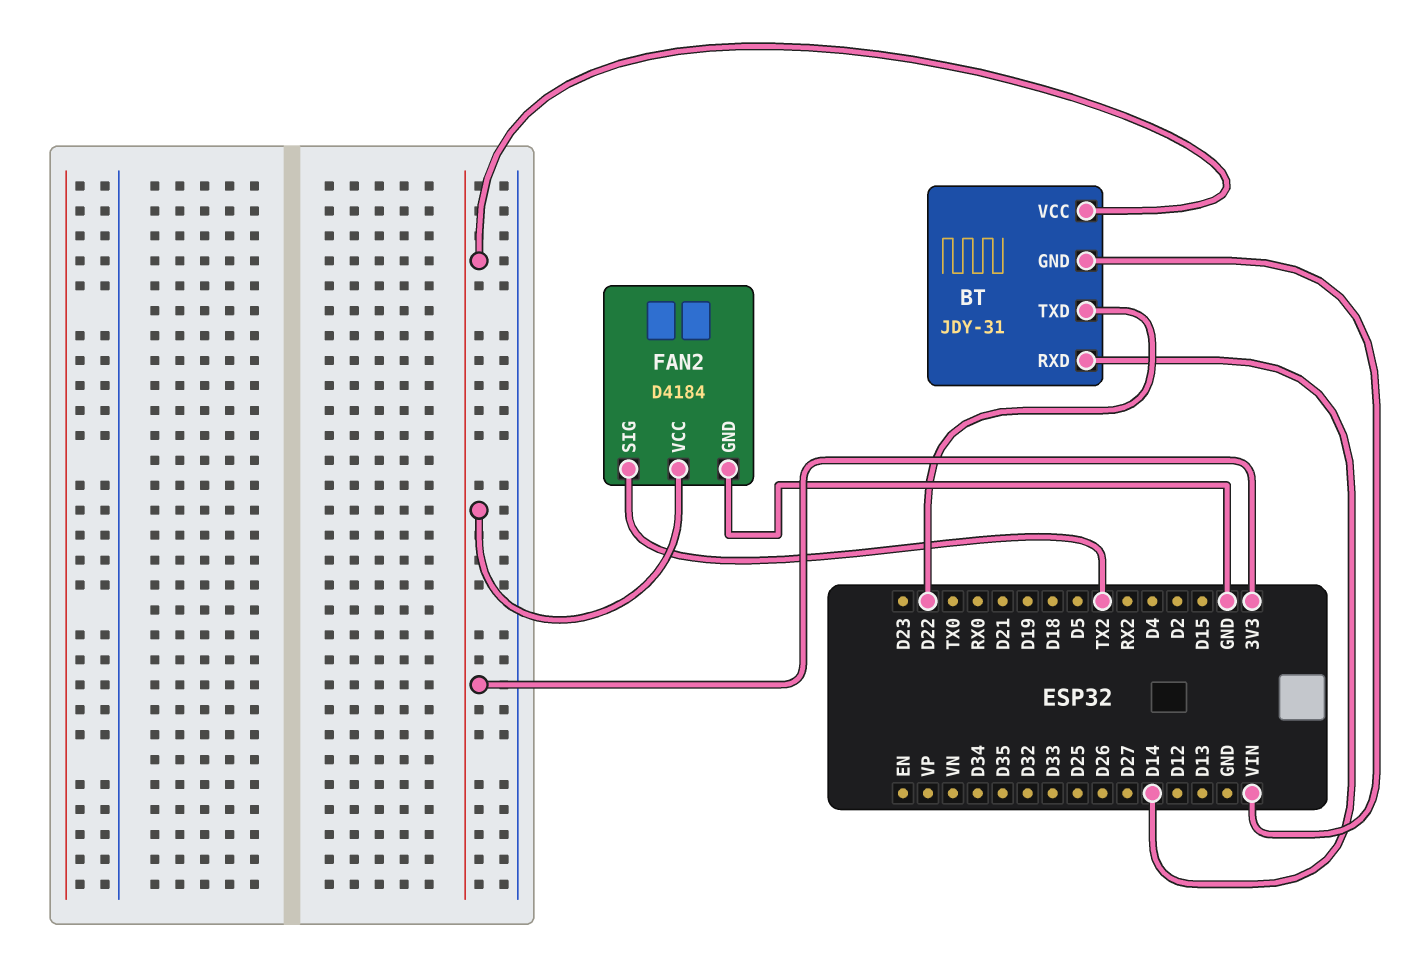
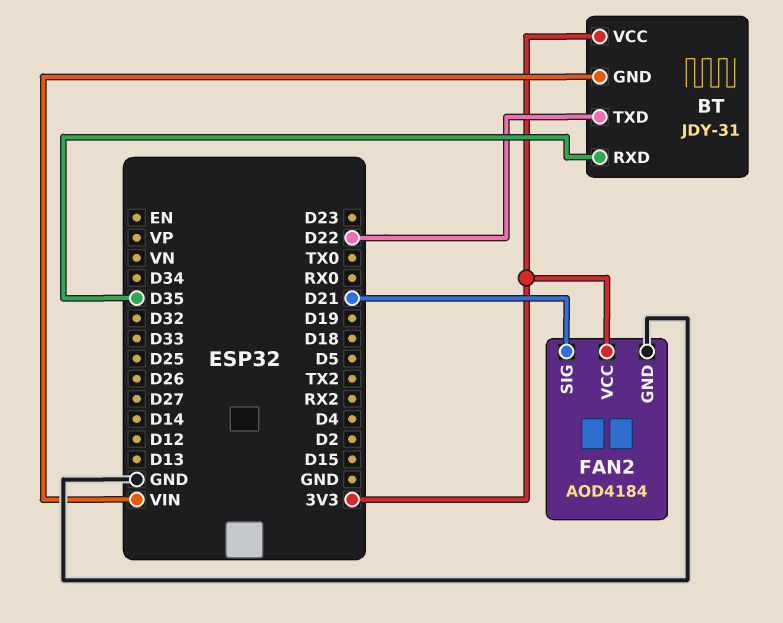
BT pin RXD: D14 -> D35
FAN2: D4184 -> AOD4184
FAN2 pin SIG: TX2 -> D21

